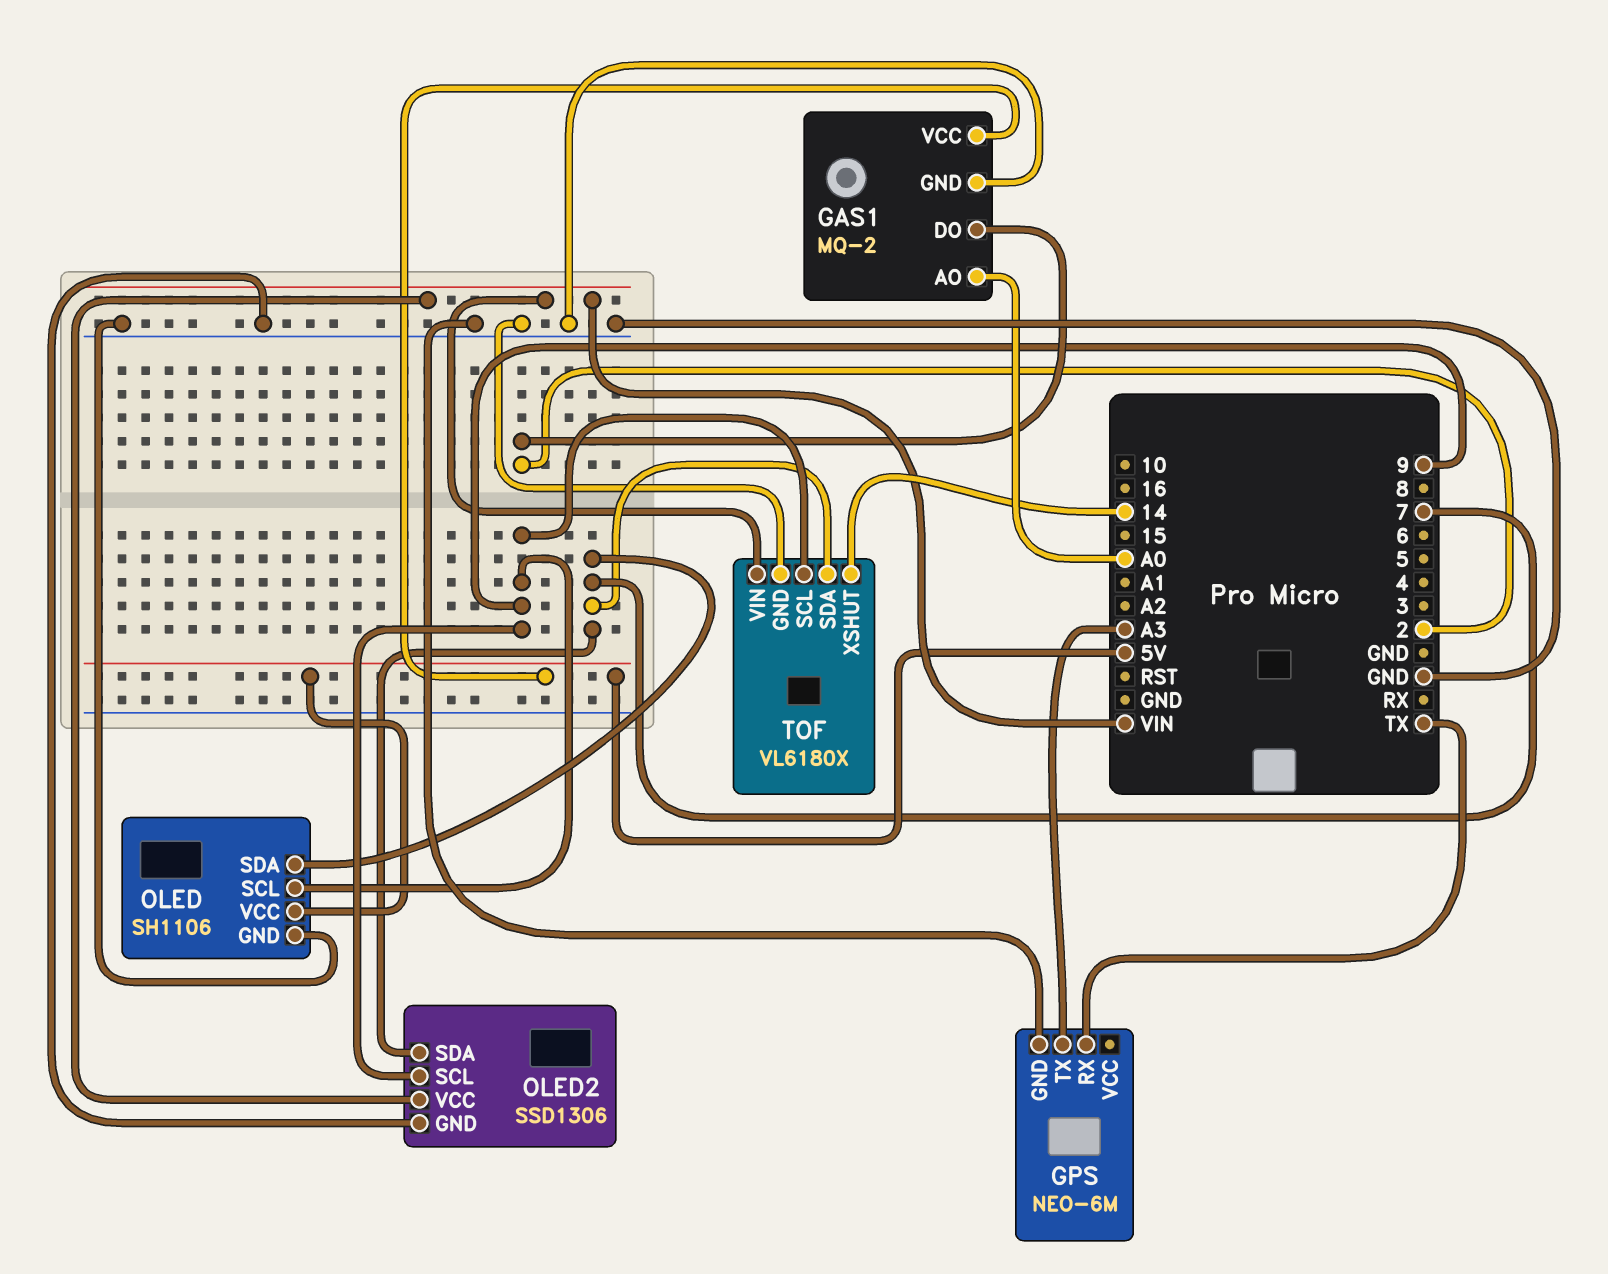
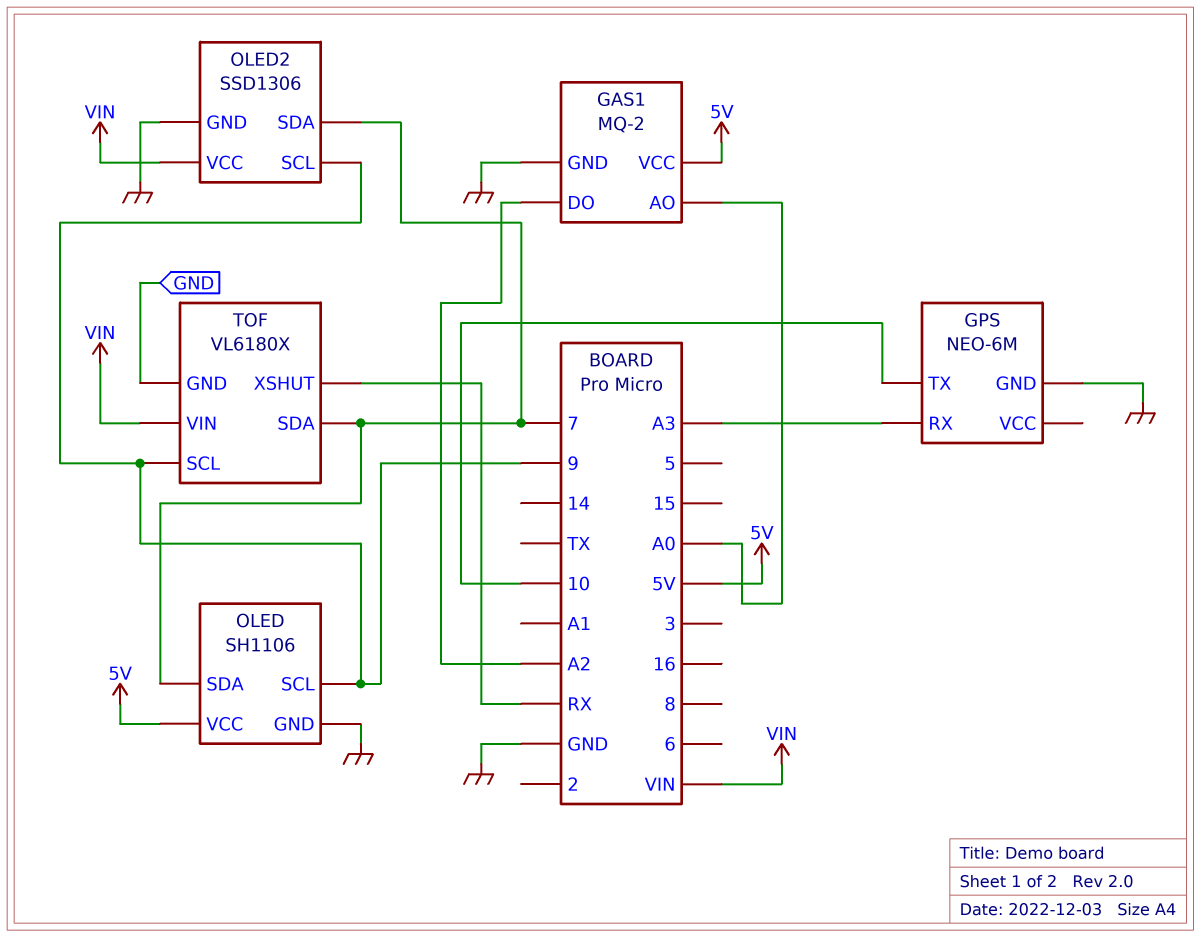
GAS1 pin DO: 2 -> A2
GPS pin RX: TX -> A3
GPS pin TX: A3 -> 10
TOF pin XSHUT: 14 -> RX

